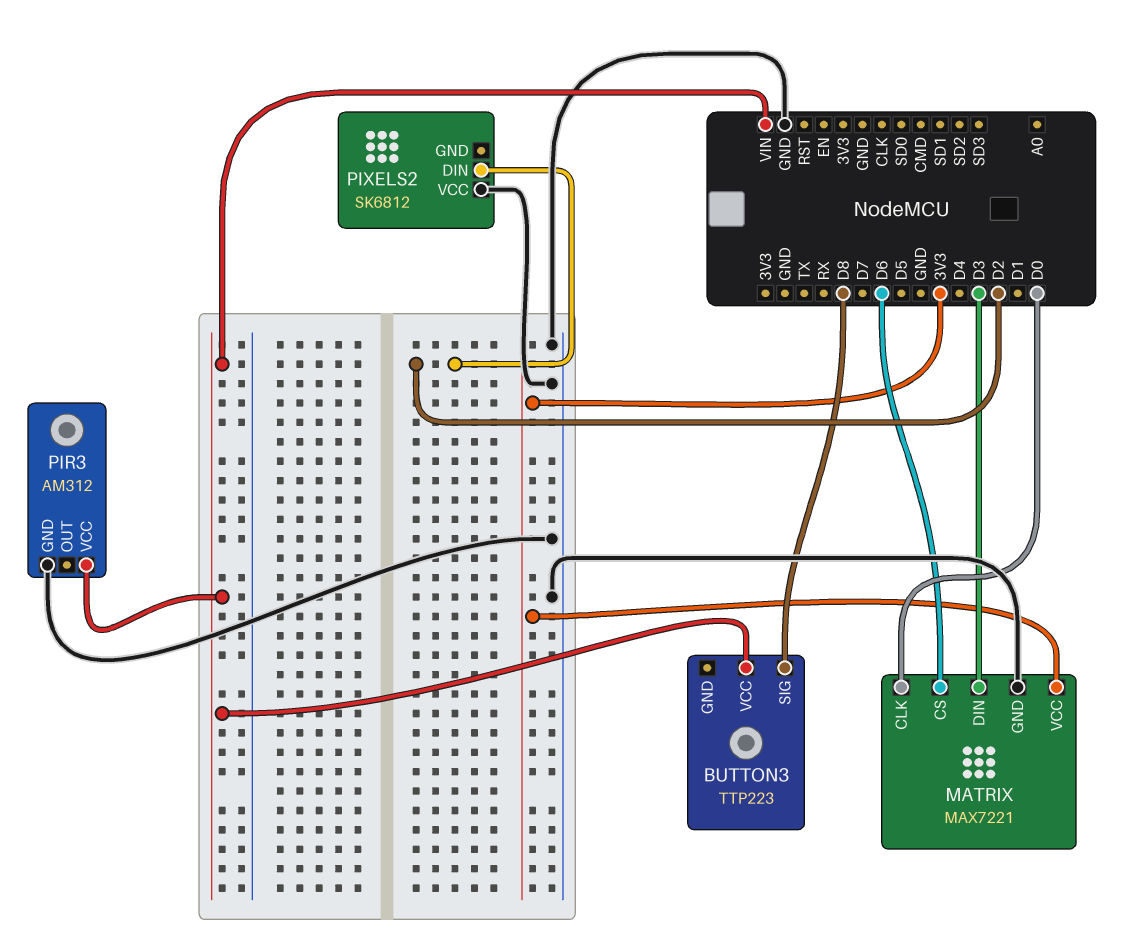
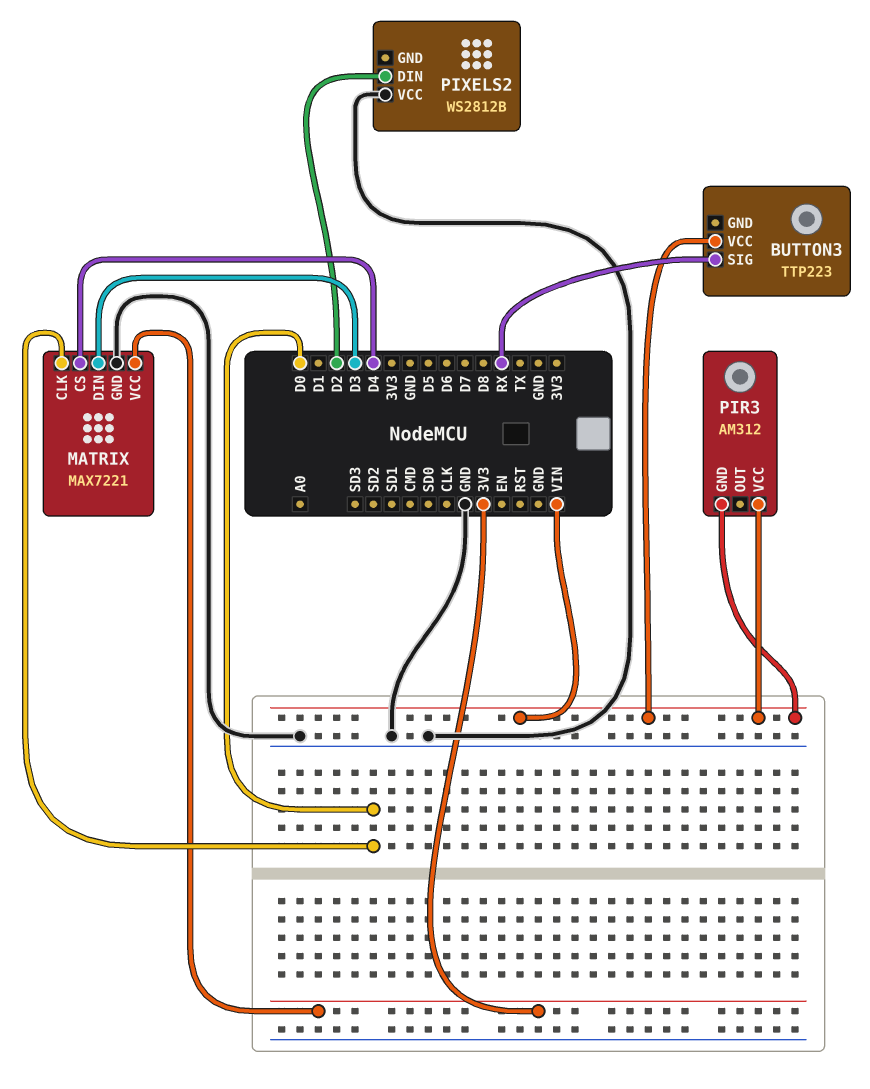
BUTTON3 pin SIG: D8 -> RX
MATRIX pin CS: D6 -> D4
PIR3 pin GND: GND -> VIN
PIXELS2: SK6812 -> WS2812B

